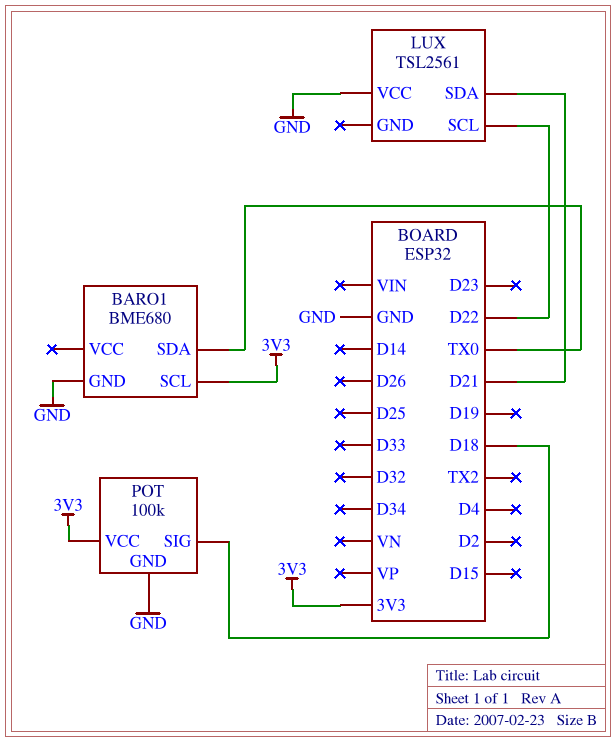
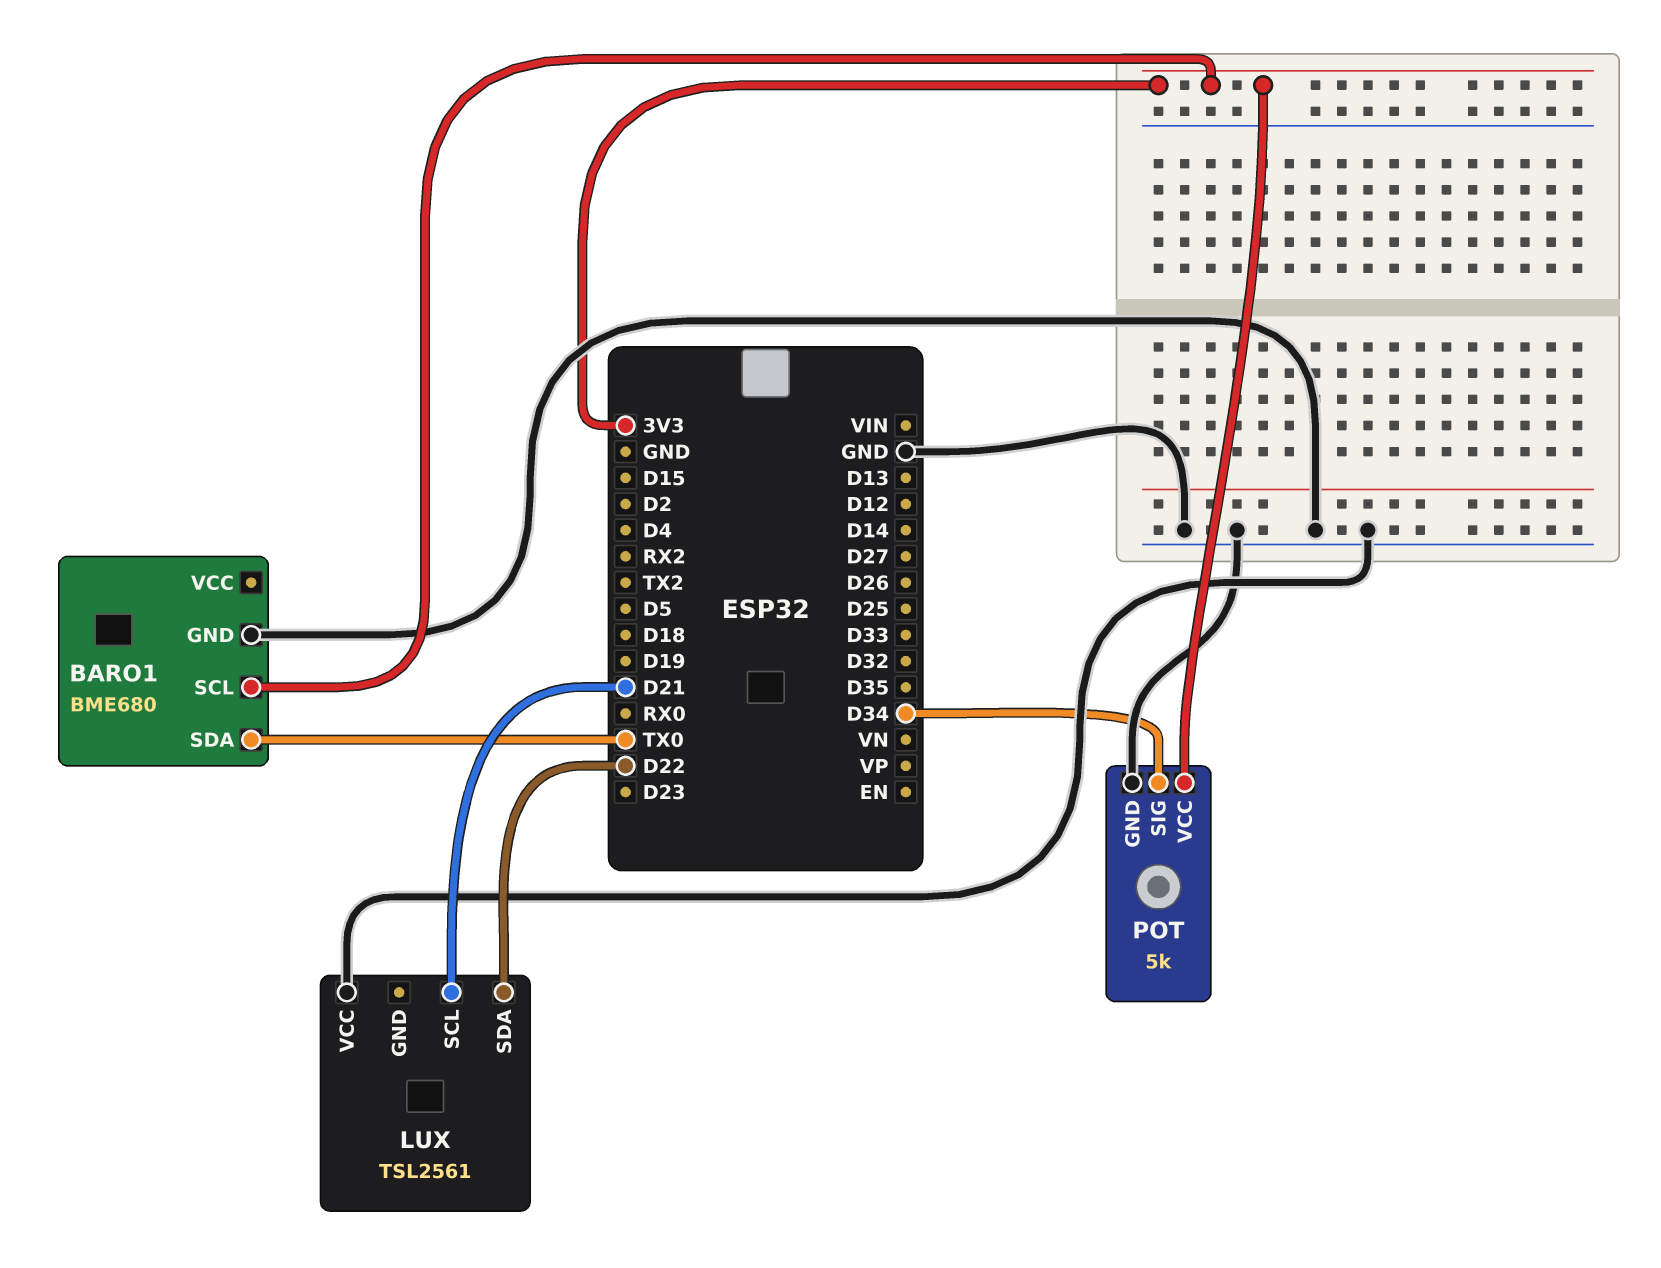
LUX pin SCL: D22 -> D21
LUX pin SDA: D21 -> D22
POT: 100k -> 5k
POT pin SIG: D18 -> D34

